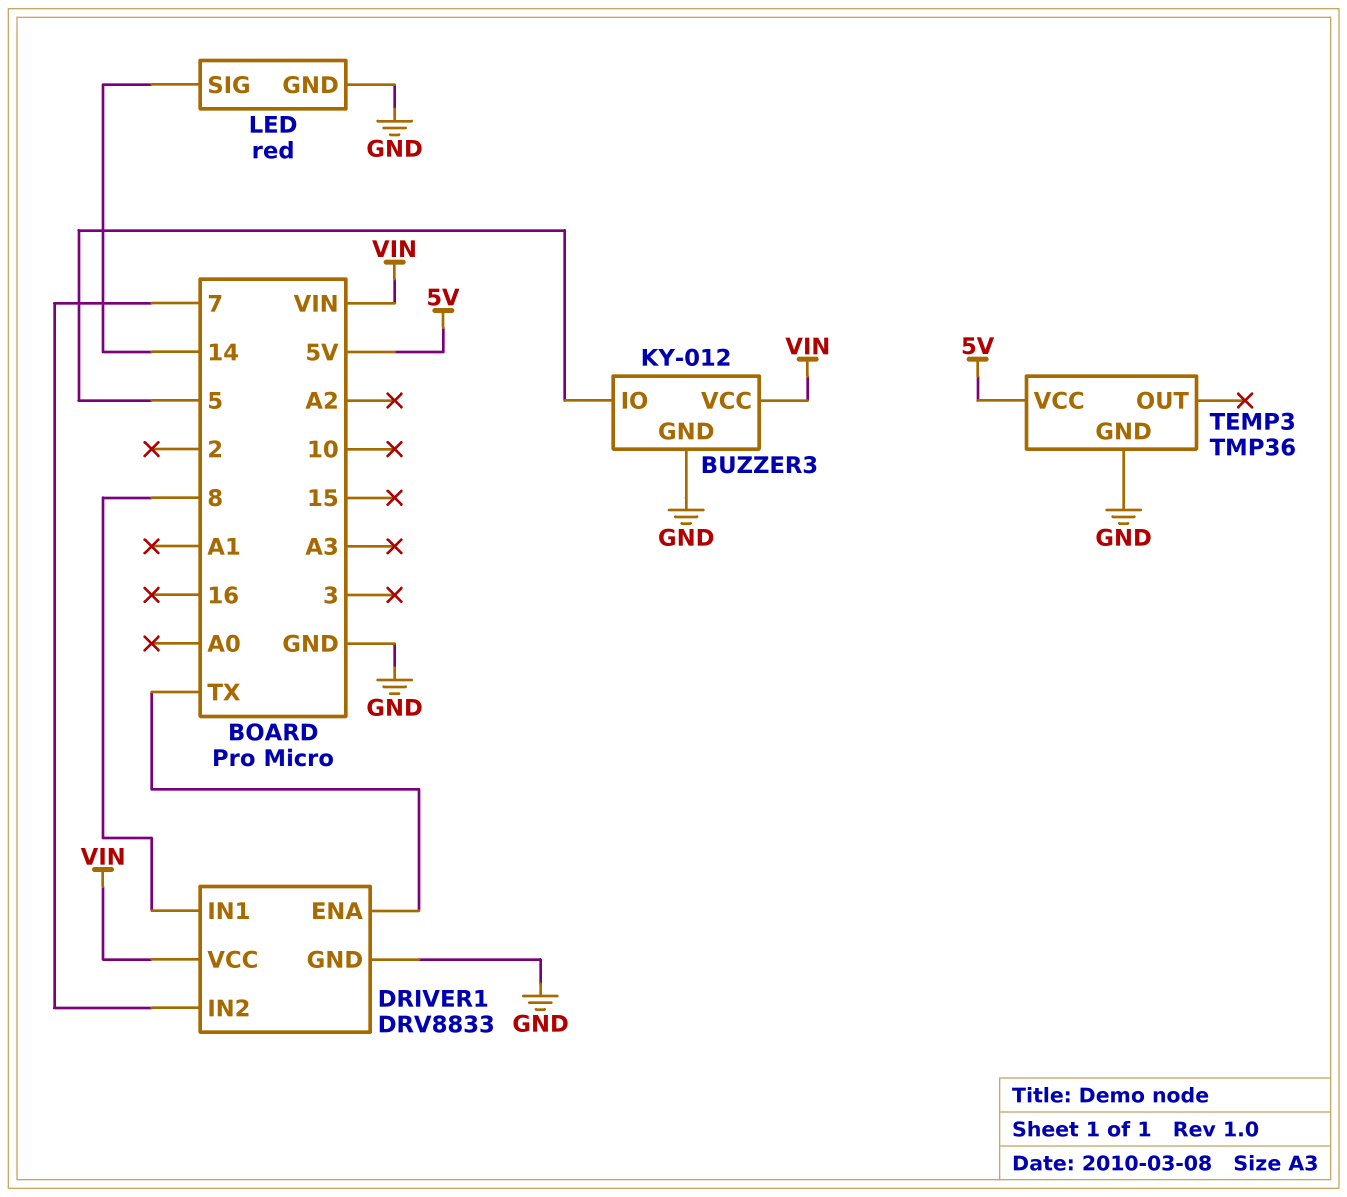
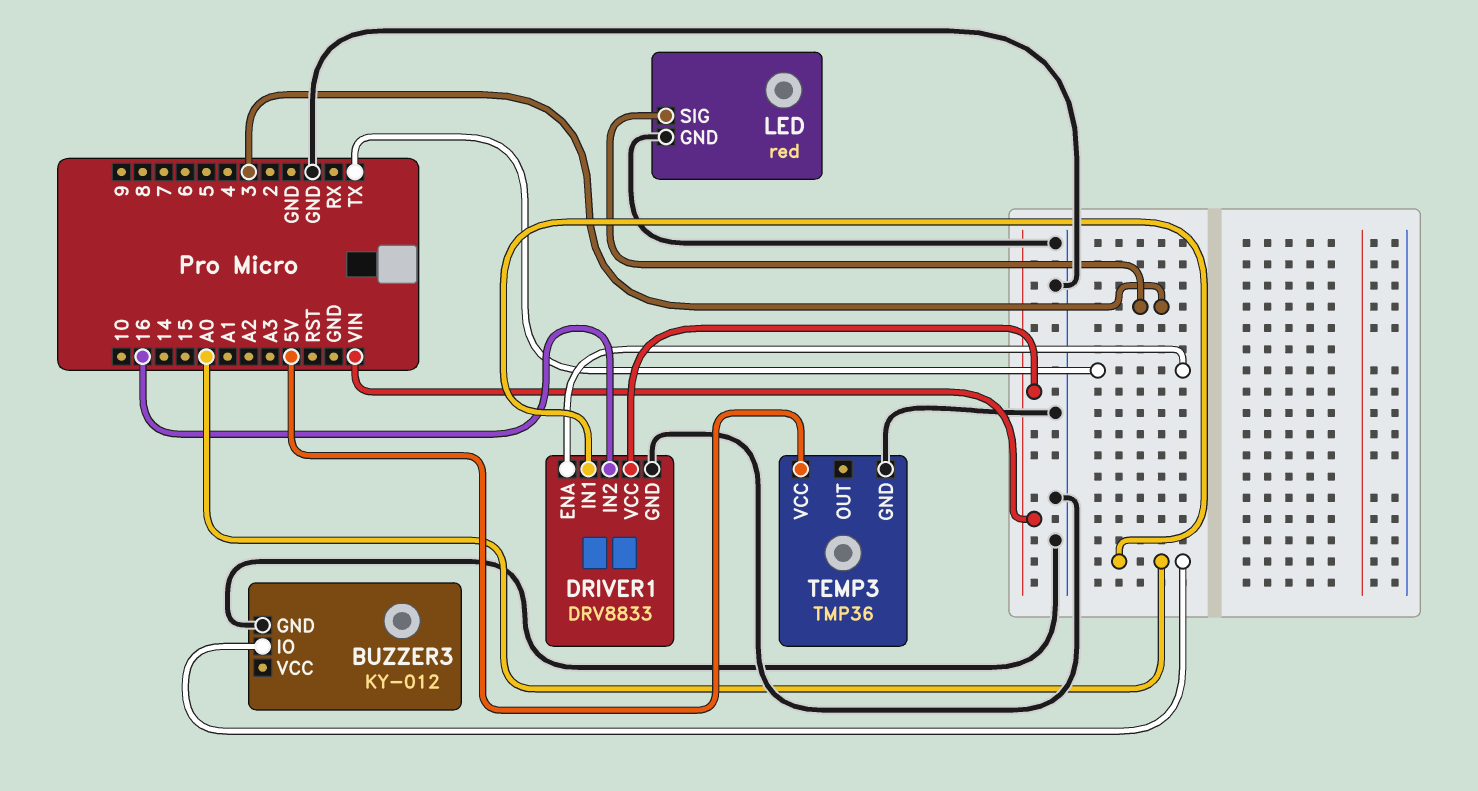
BUZZER3 pin IO: 5 -> A0
BUZZER3 pin VCC: VIN -> none
DRIVER1 pin IN1: 8 -> A0
DRIVER1 pin IN2: 7 -> 16
LED pin SIG: 14 -> 3

